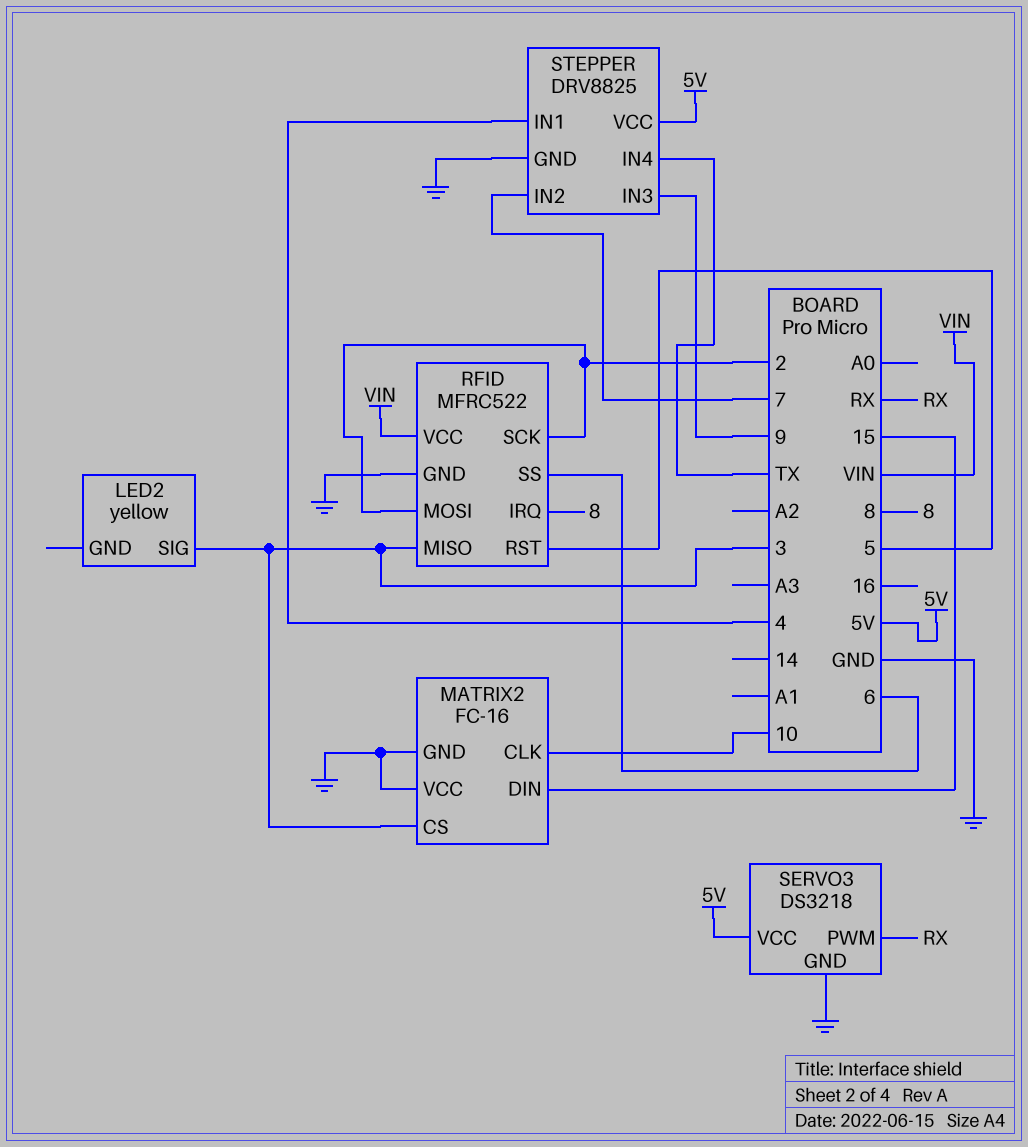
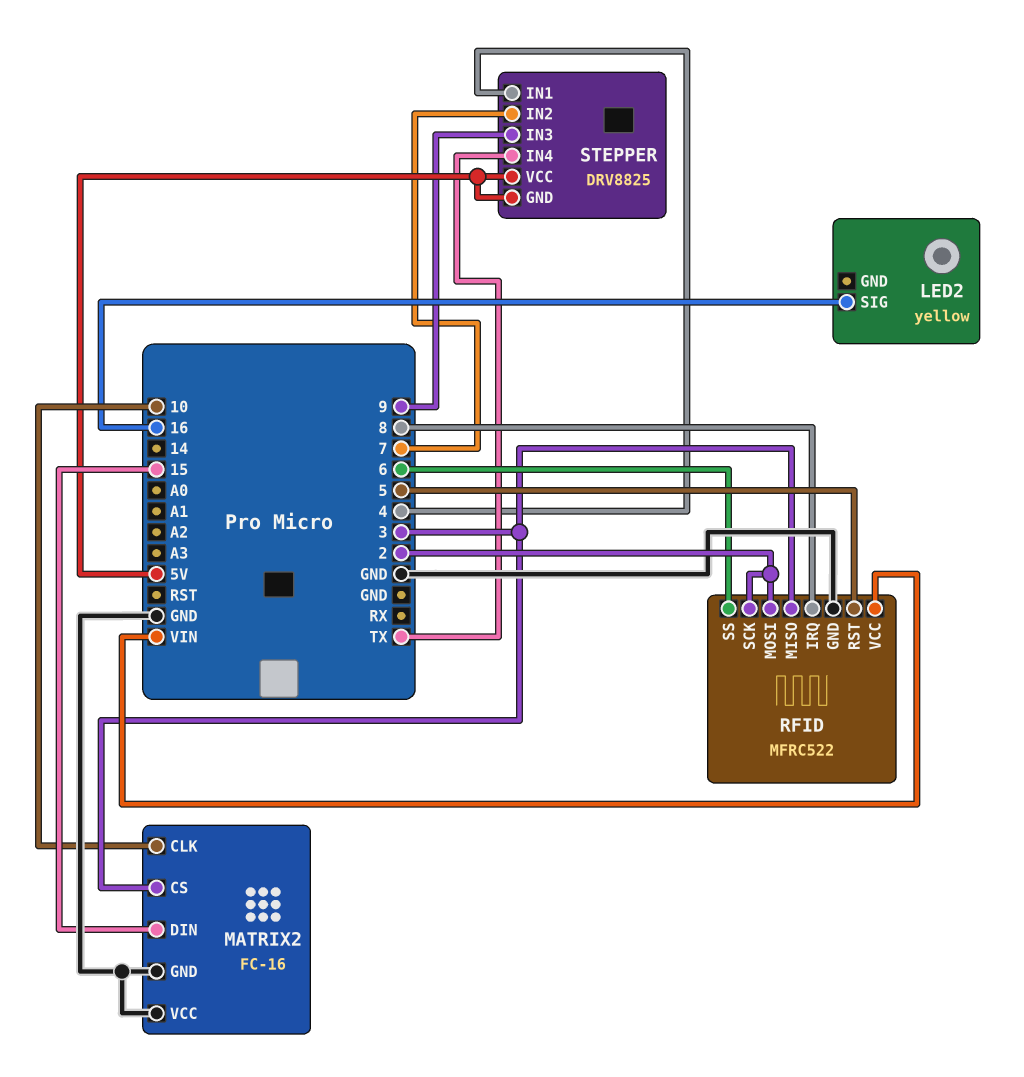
LED2 pin SIG: 3 -> 16
SERVO3: DS3218 -> none
SERVO3 pin GND: GND -> none
SERVO3 pin PWM: RX -> none
SERVO3 pin VCC: 5V -> none
STEPPER pin GND: GND -> 5V

